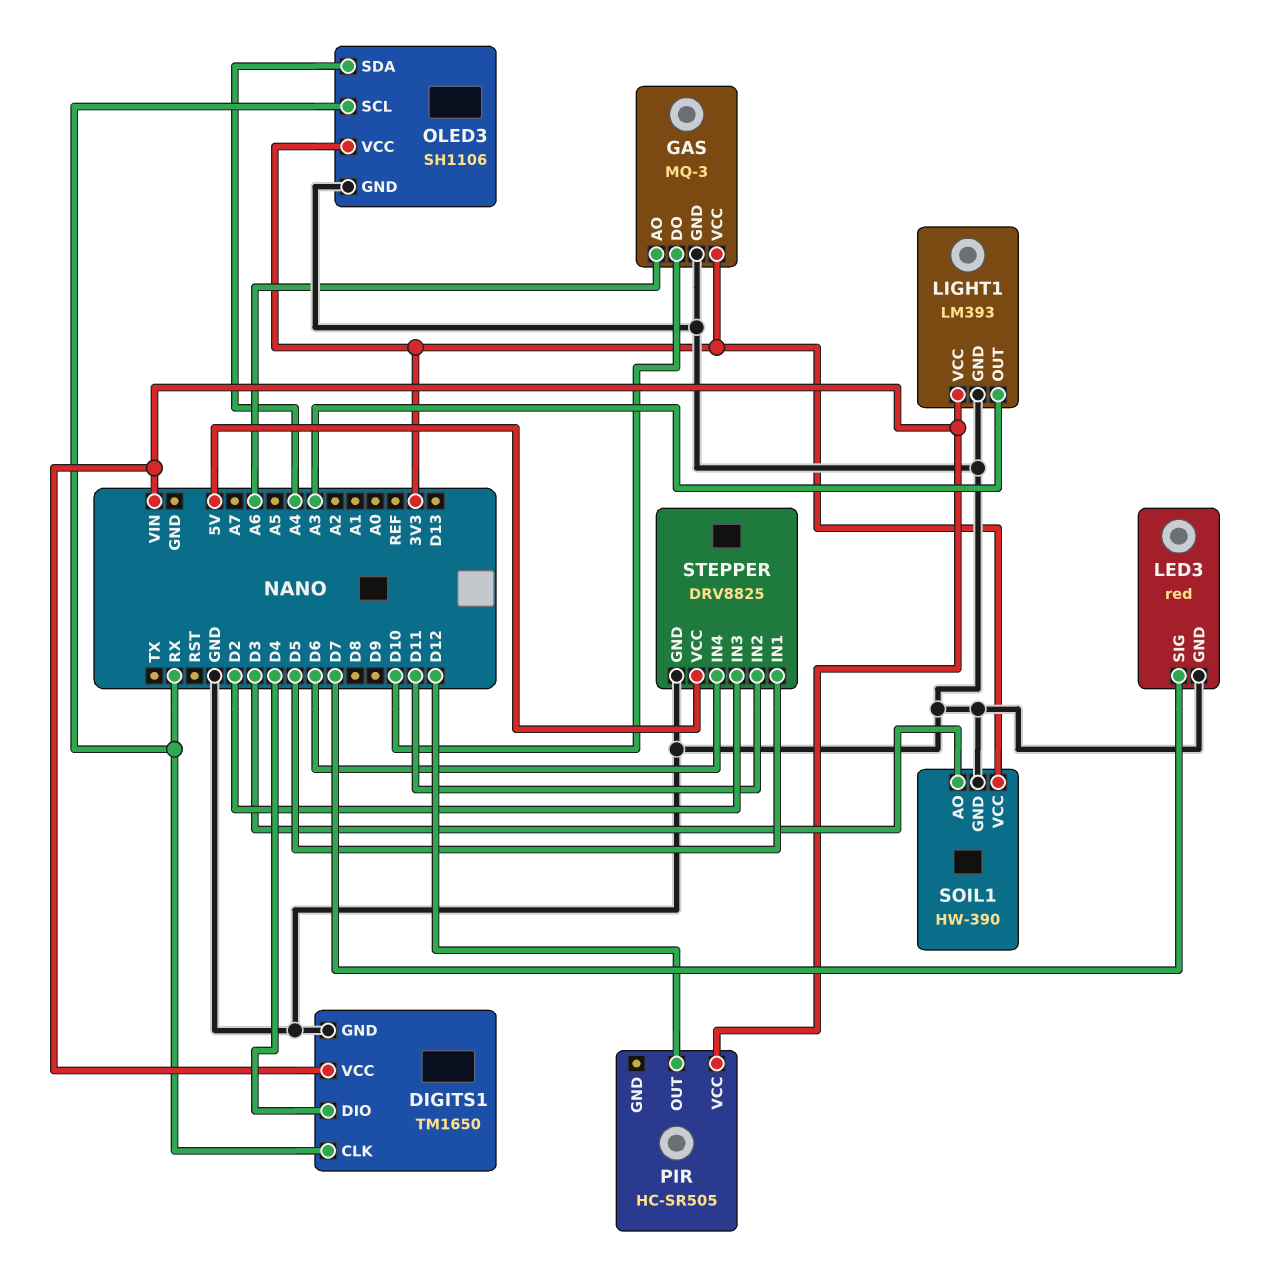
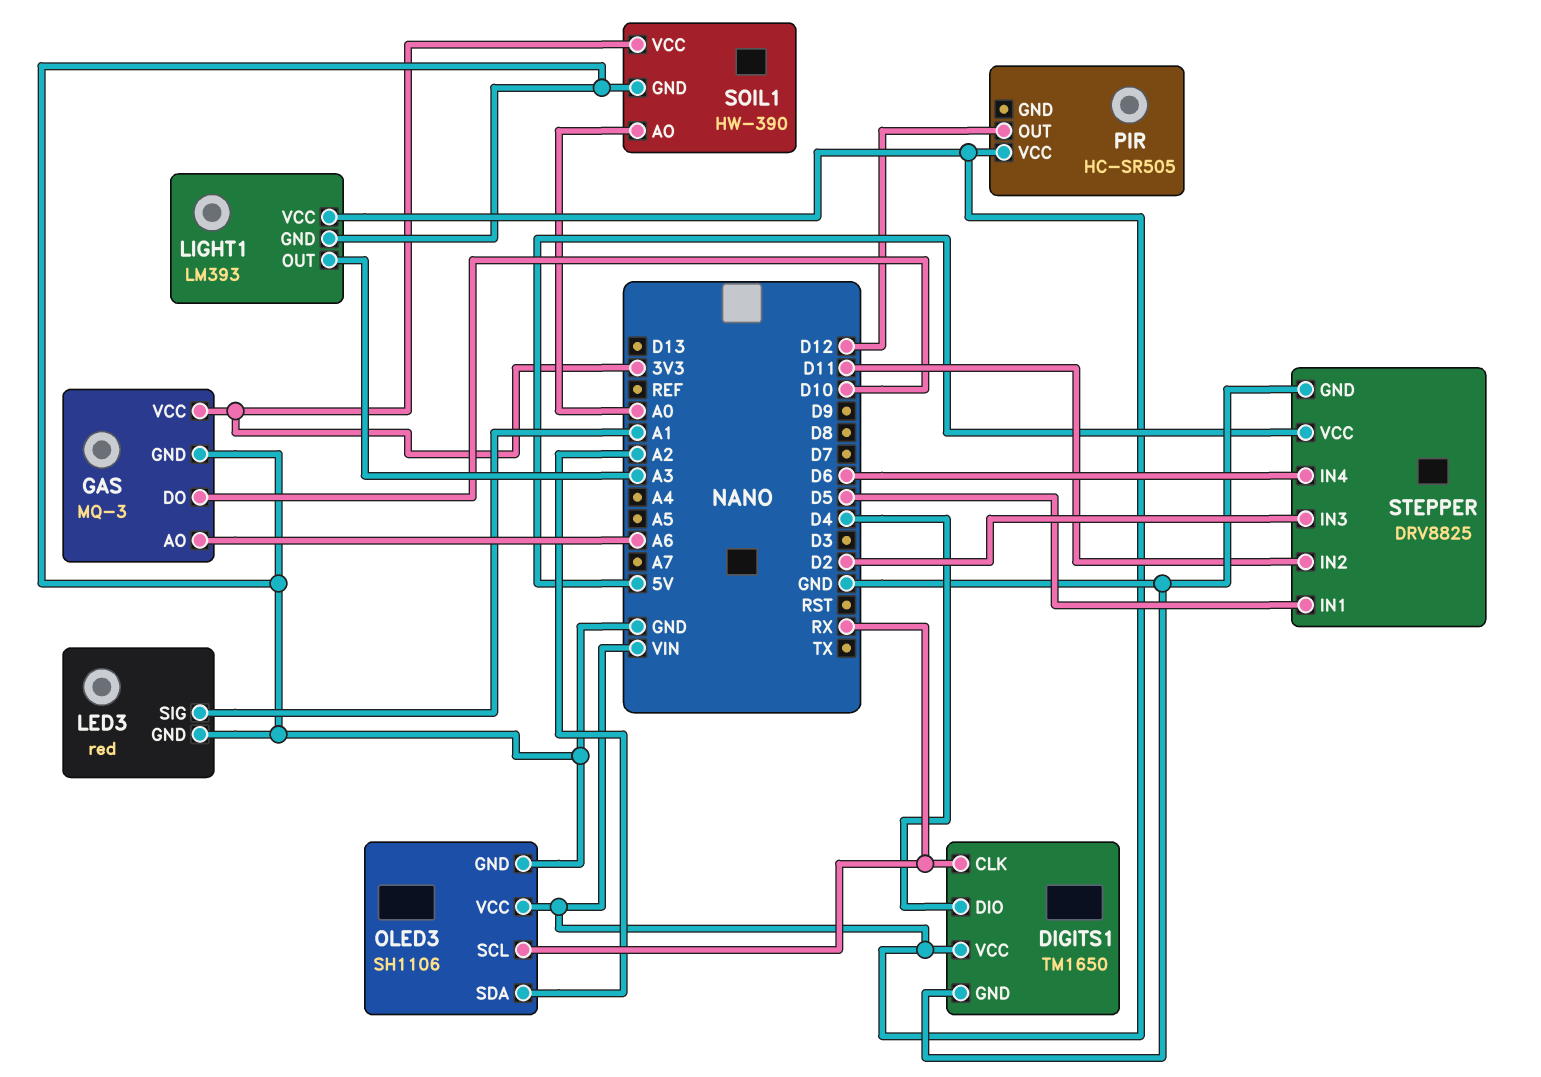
LED3 pin SIG: D7 -> A1
OLED3 pin SDA: A4 -> A2
OLED3 pin VCC: 3V3 -> VIN
SOIL1 pin AO: D3 -> A0

